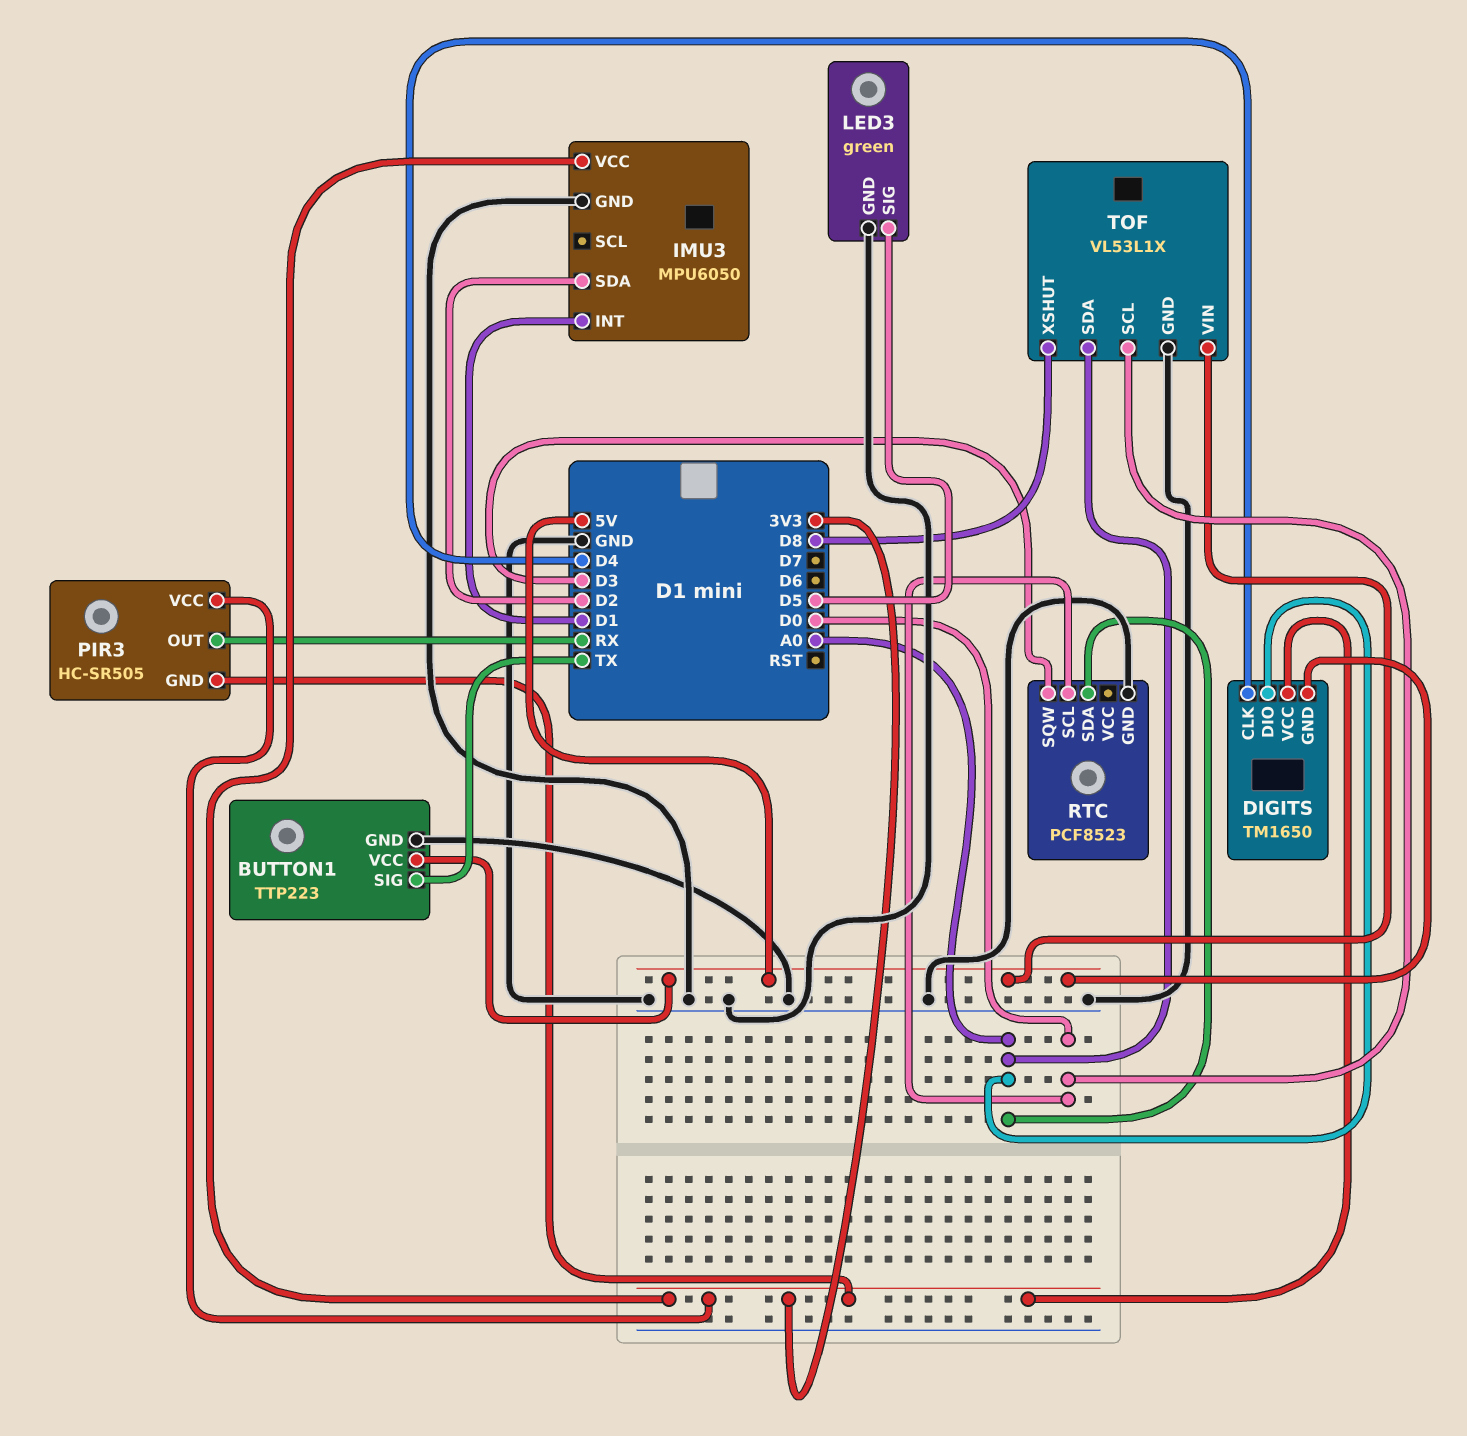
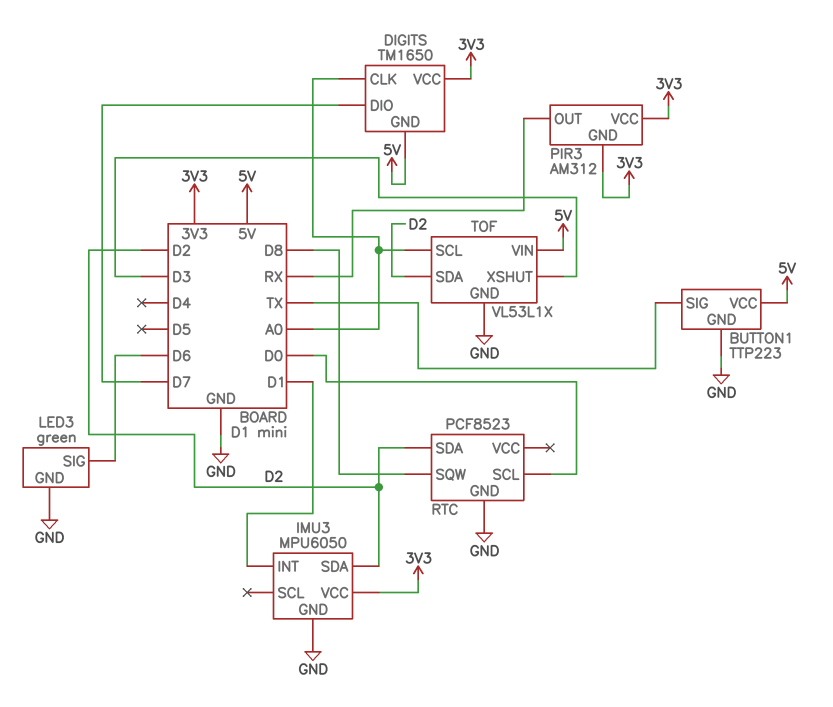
DIGITS pin CLK: D4 -> A0
DIGITS pin DIO: A0 -> D7
LED3 pin SIG: D5 -> D6
PIR3: HC-SR505 -> AM312
RTC pin SDA: A0 -> D2
RTC pin SQW: D3 -> D8
TOF pin SCL: D0 -> A0
TOF pin SDA: A0 -> D2
TOF pin XSHUT: D8 -> D3

